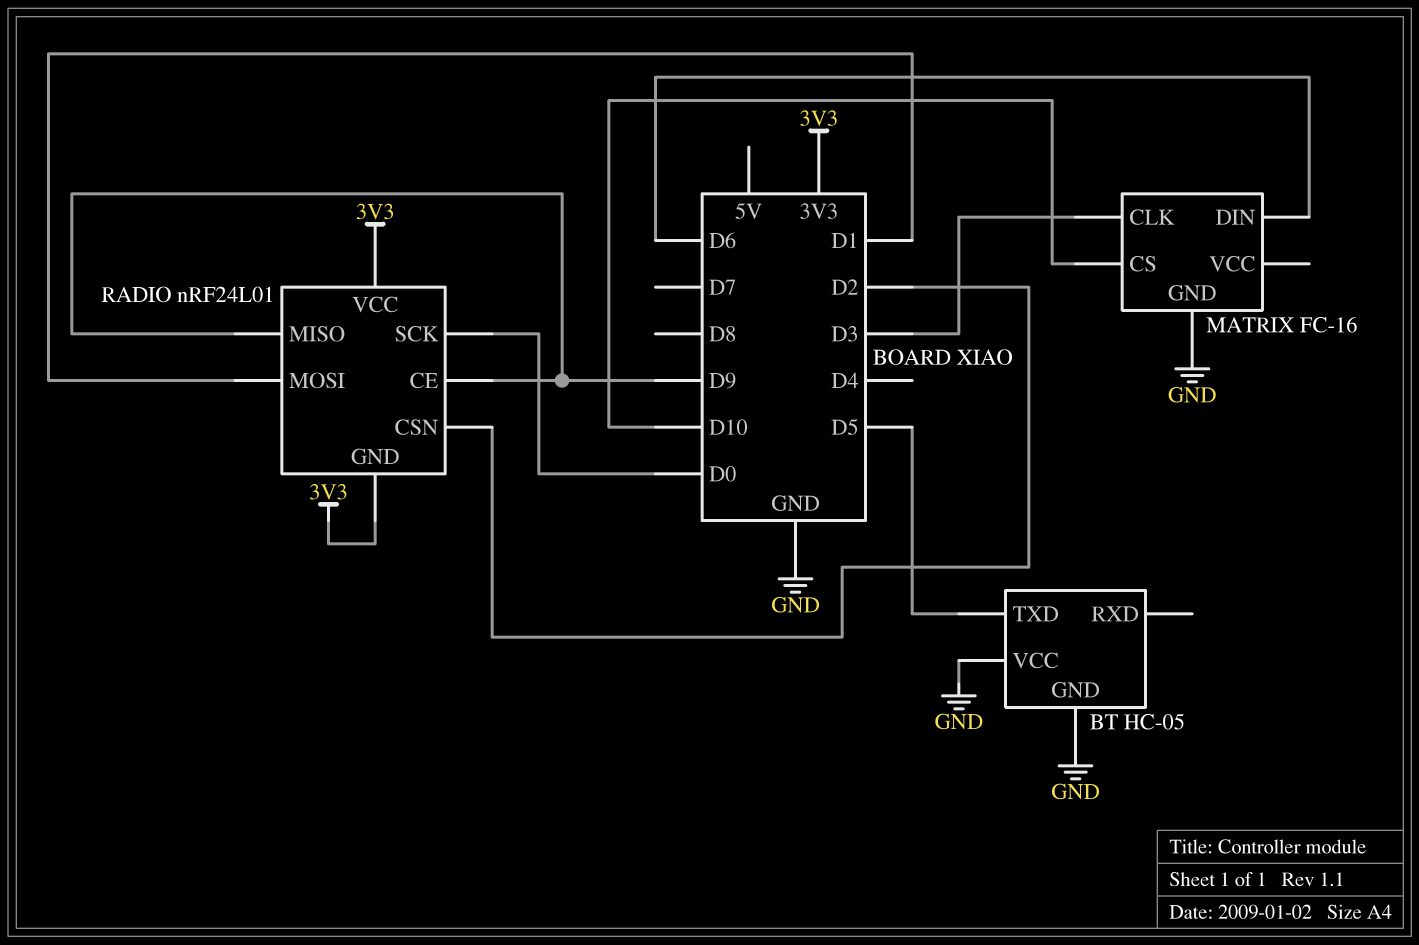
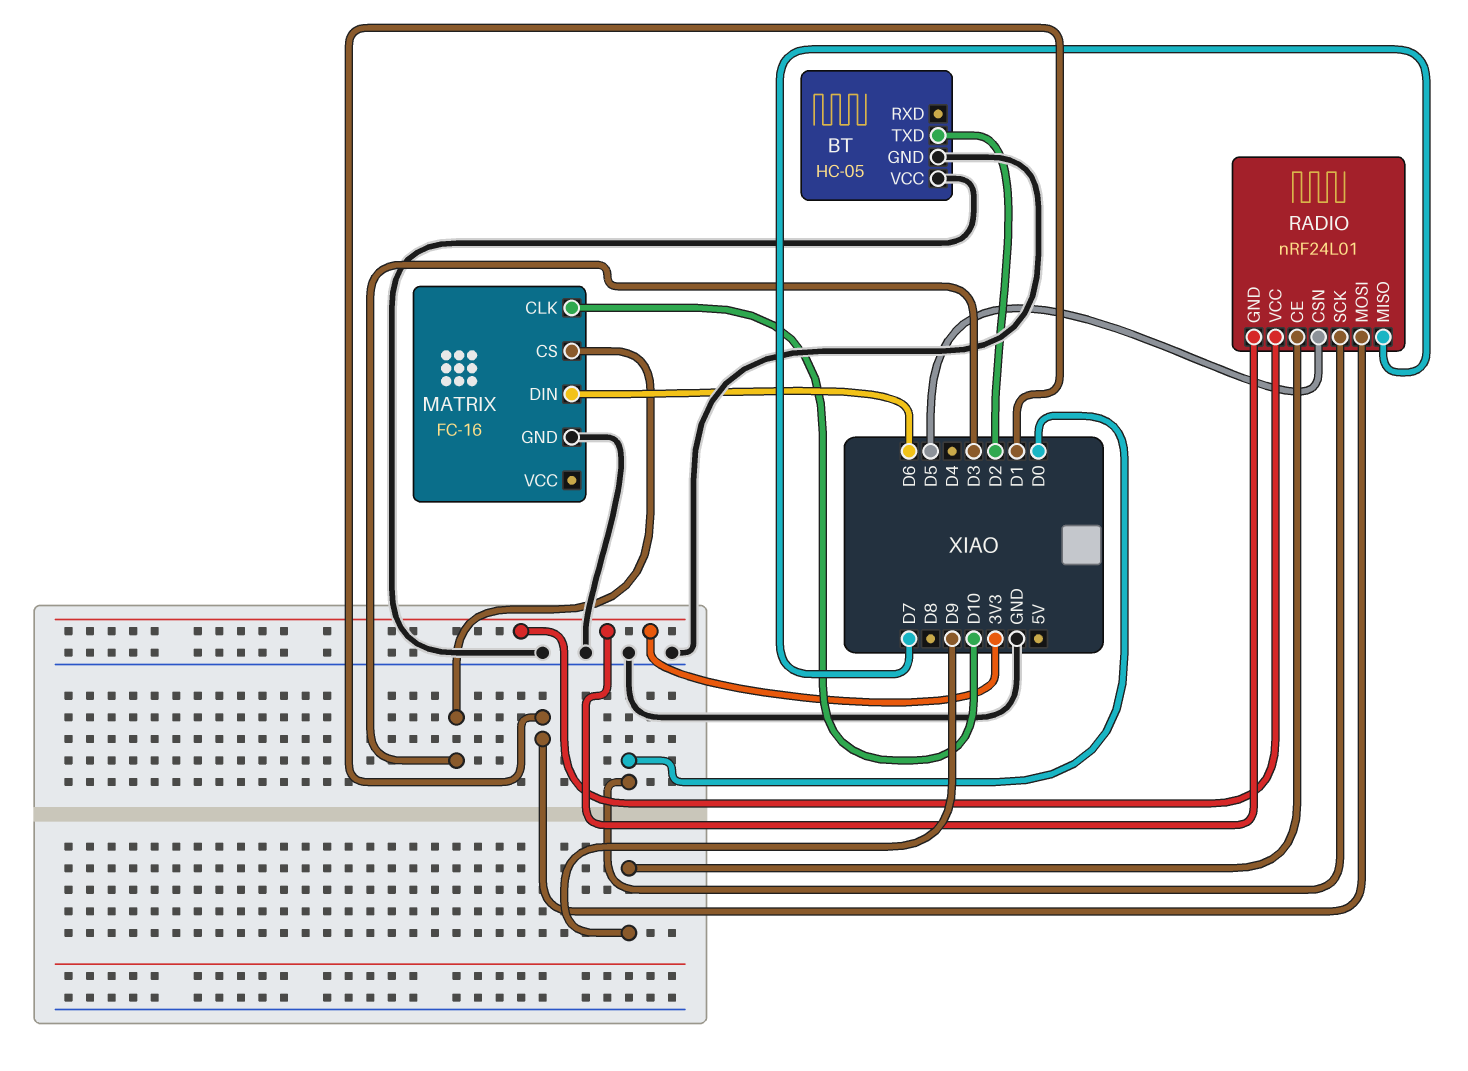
BT pin TXD: D5 -> D2
MATRIX pin CLK: D3 -> D10
MATRIX pin CS: D10 -> D3
RADIO pin CSN: D2 -> D5
RADIO pin MISO: D9 -> D7

